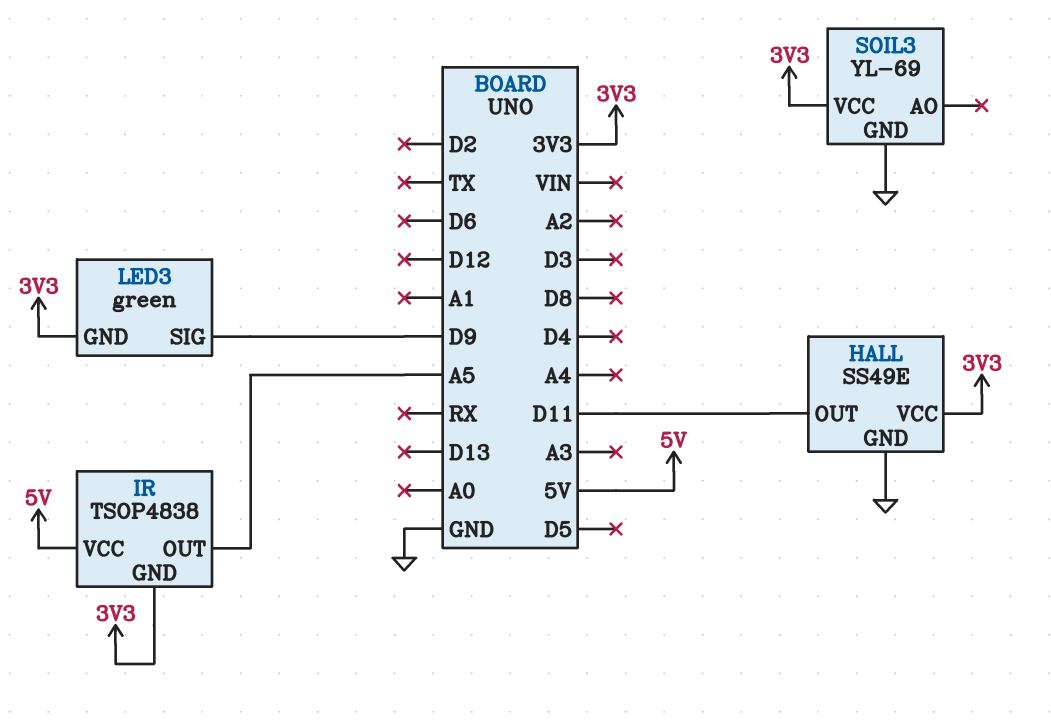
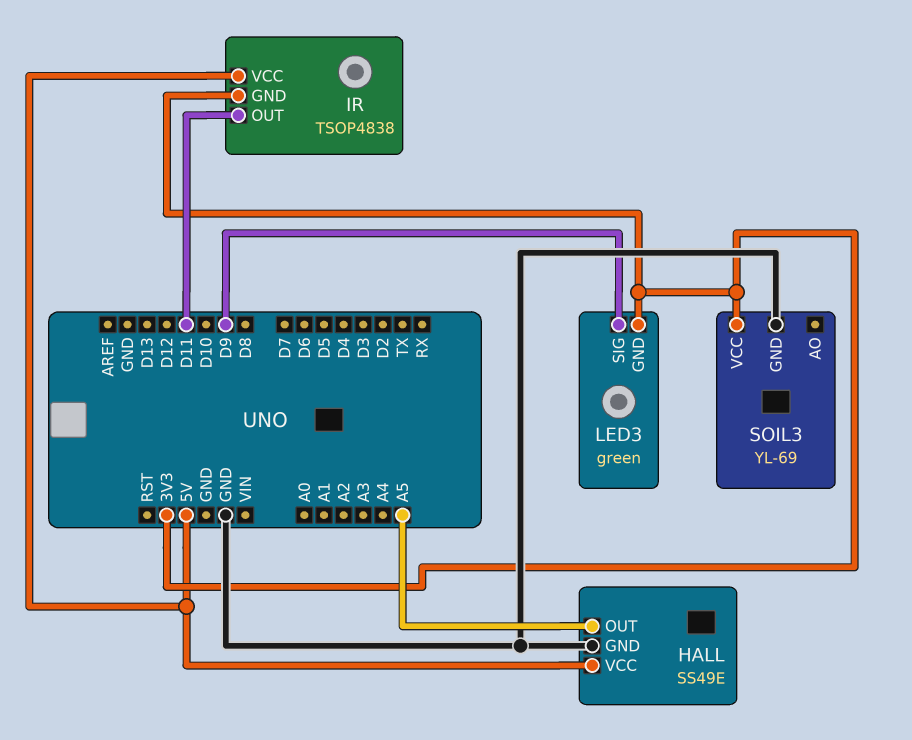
HALL pin OUT: D11 -> A5
HALL pin VCC: 3V3 -> 5V
IR pin OUT: A5 -> D11

